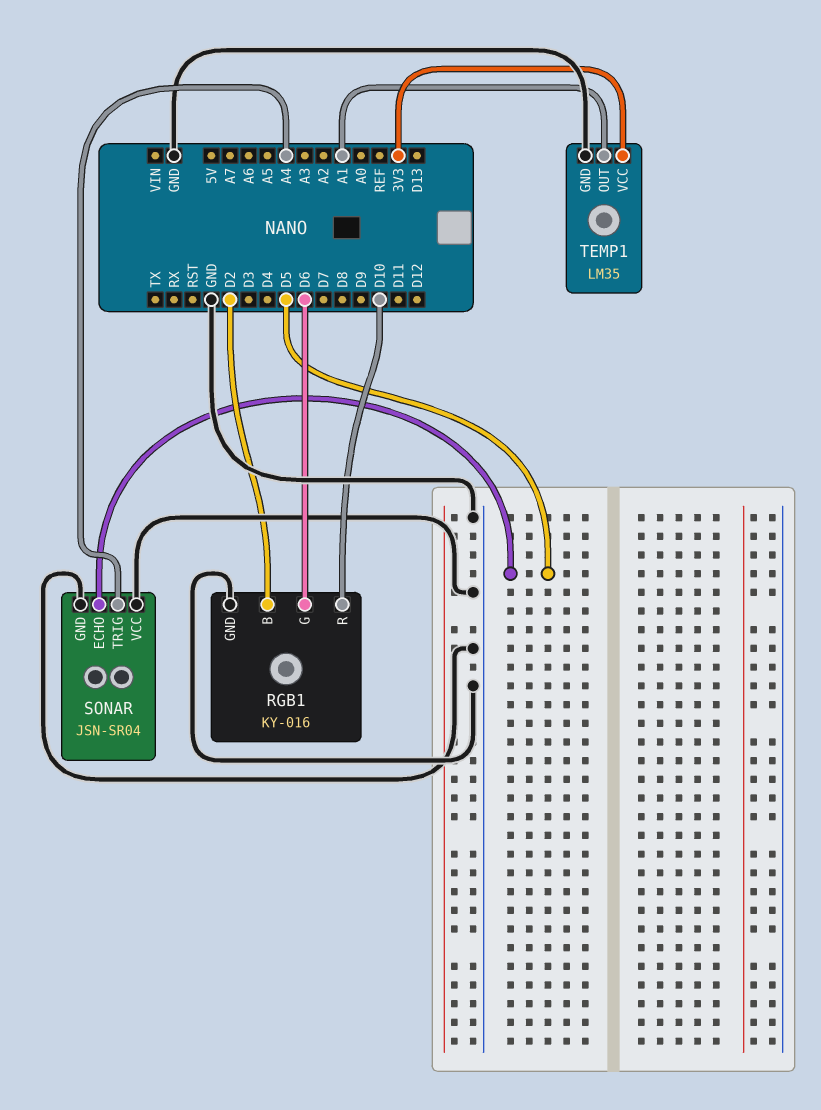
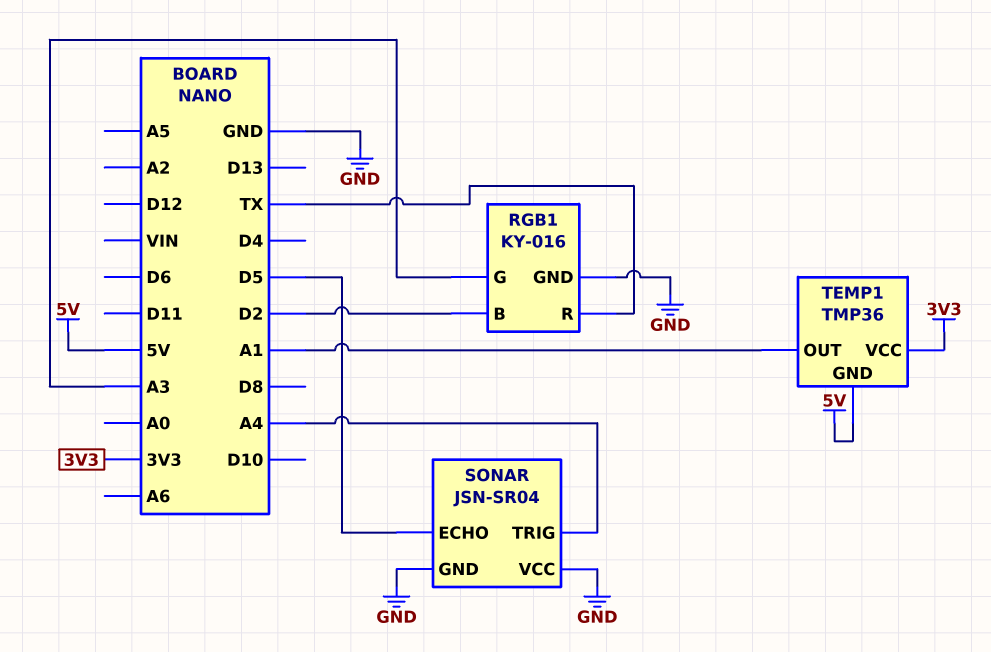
RGB1 pin G: D6 -> A3
RGB1 pin R: D10 -> TX
TEMP1: LM35 -> TMP36
TEMP1 pin GND: GND -> 5V

